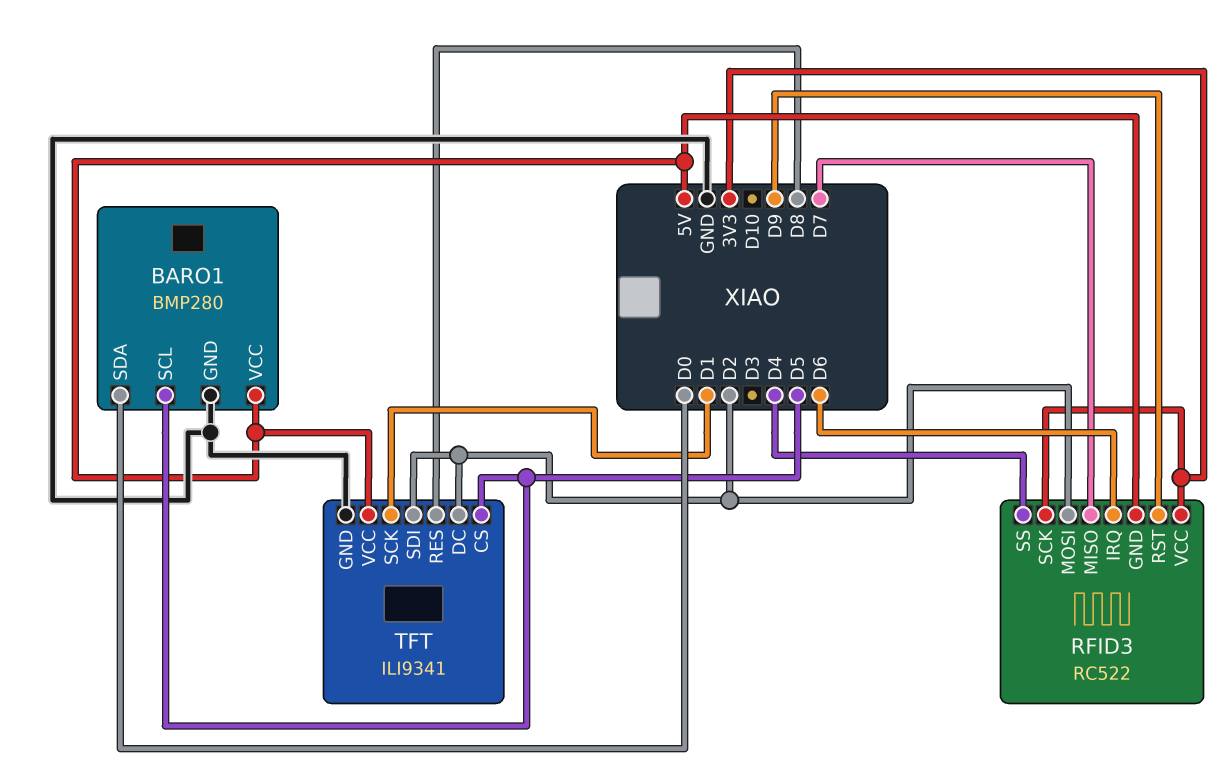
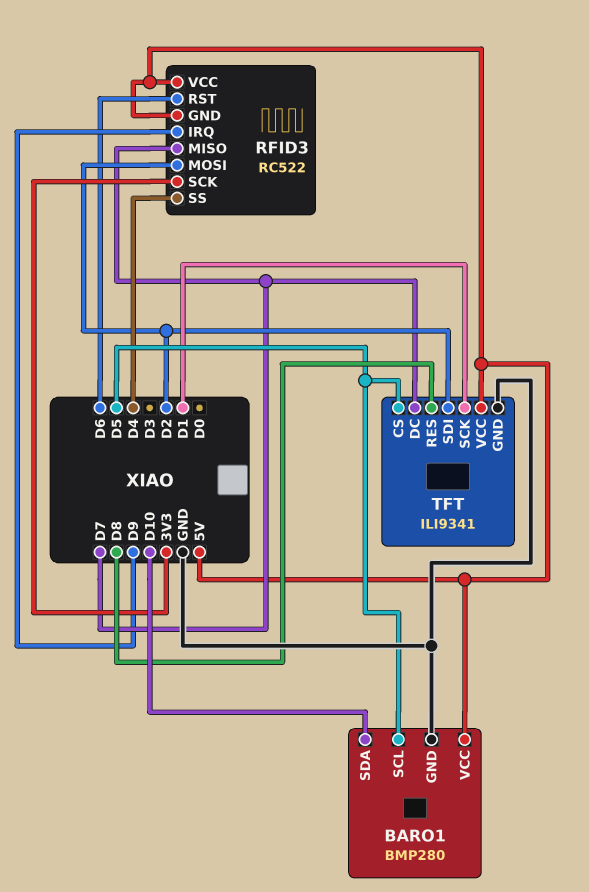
BARO1 pin SDA: D0 -> D10
RFID3 pin IRQ: D6 -> D9
RFID3 pin RST: D9 -> D6
RFID3 pin VCC: 3V3 -> 5V
TFT pin DC: D2 -> D7

